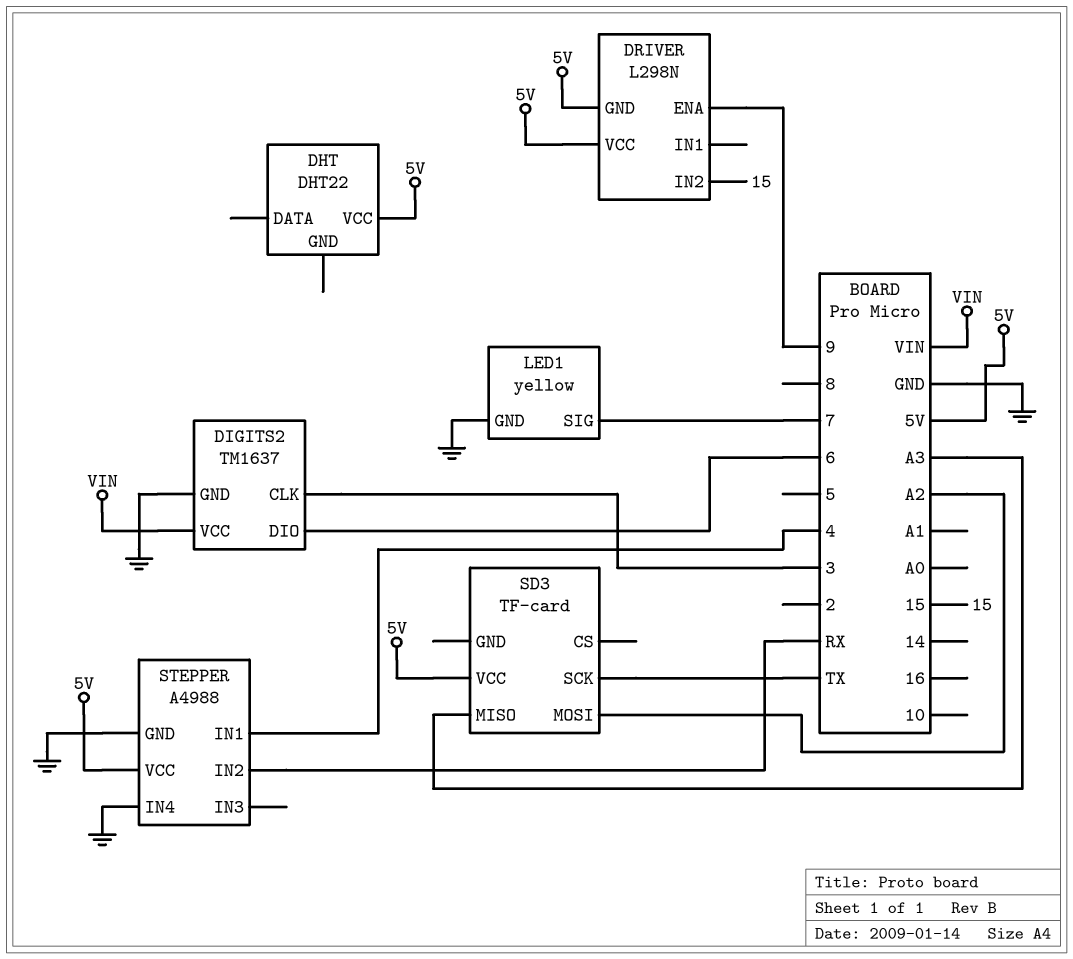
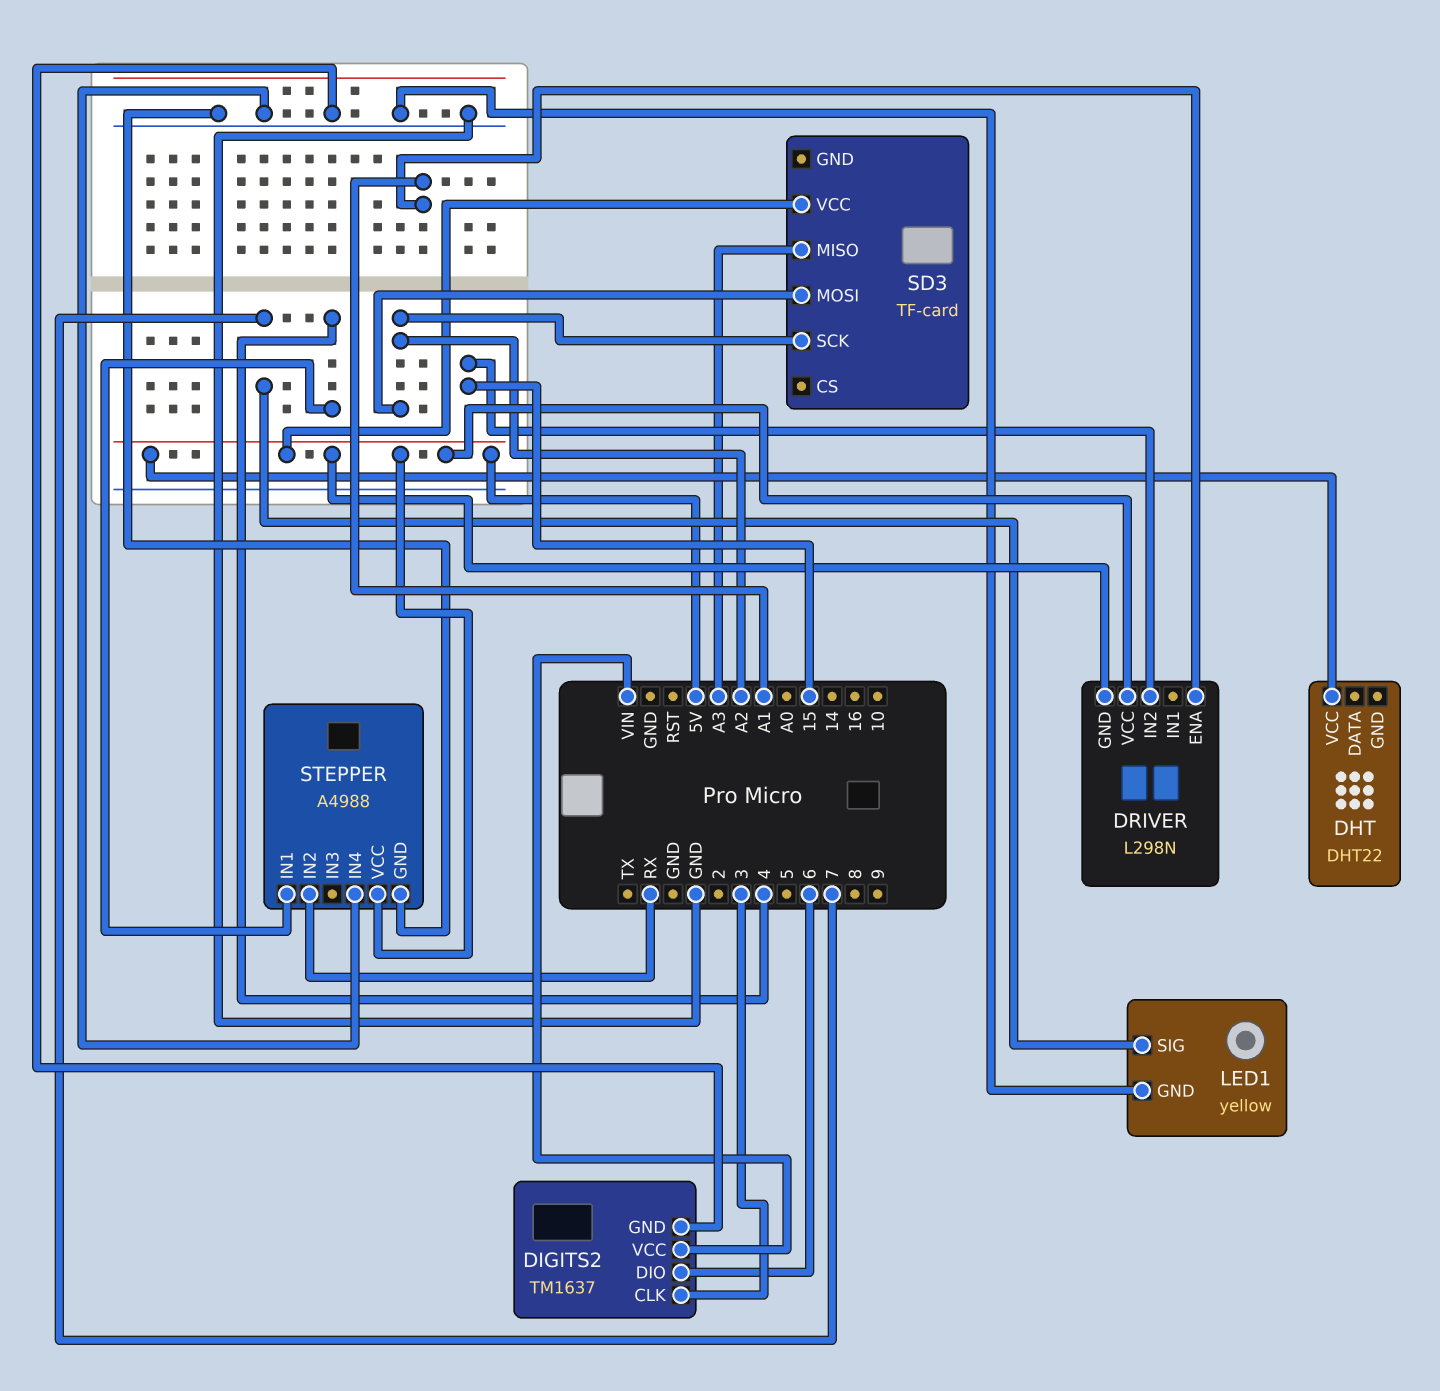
DRIVER pin ENA: 9 -> A1
SD3 pin SCK: TX -> A2

